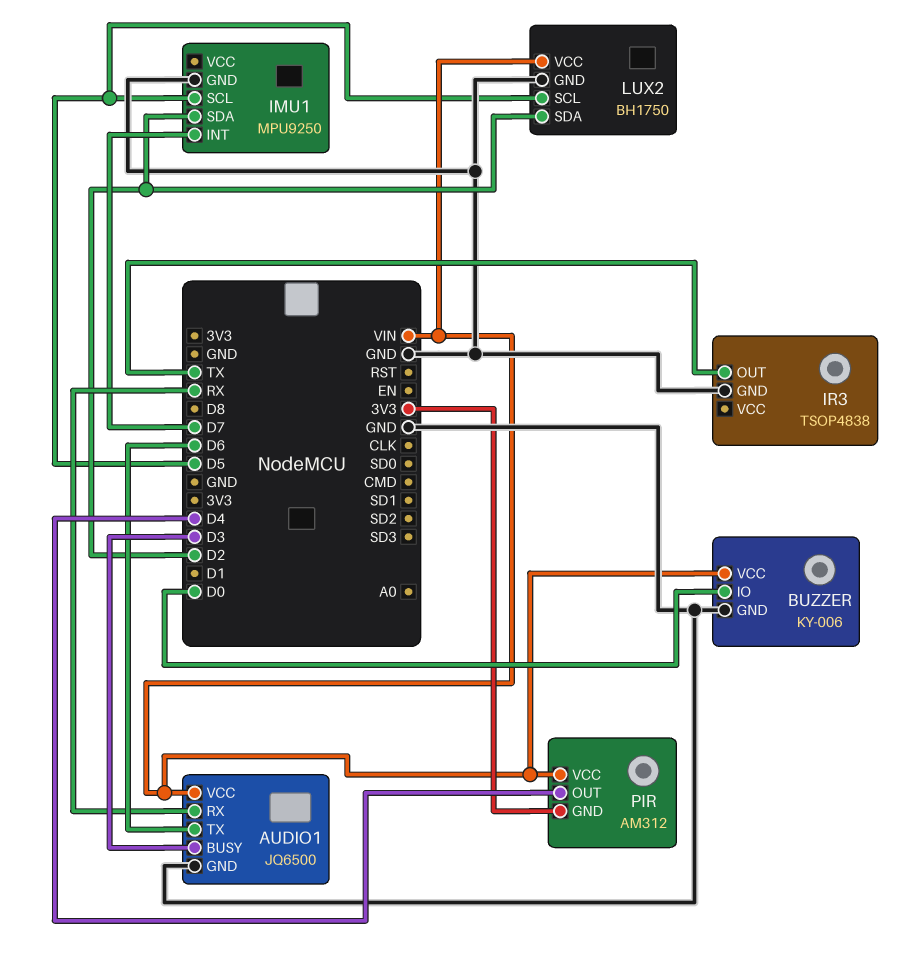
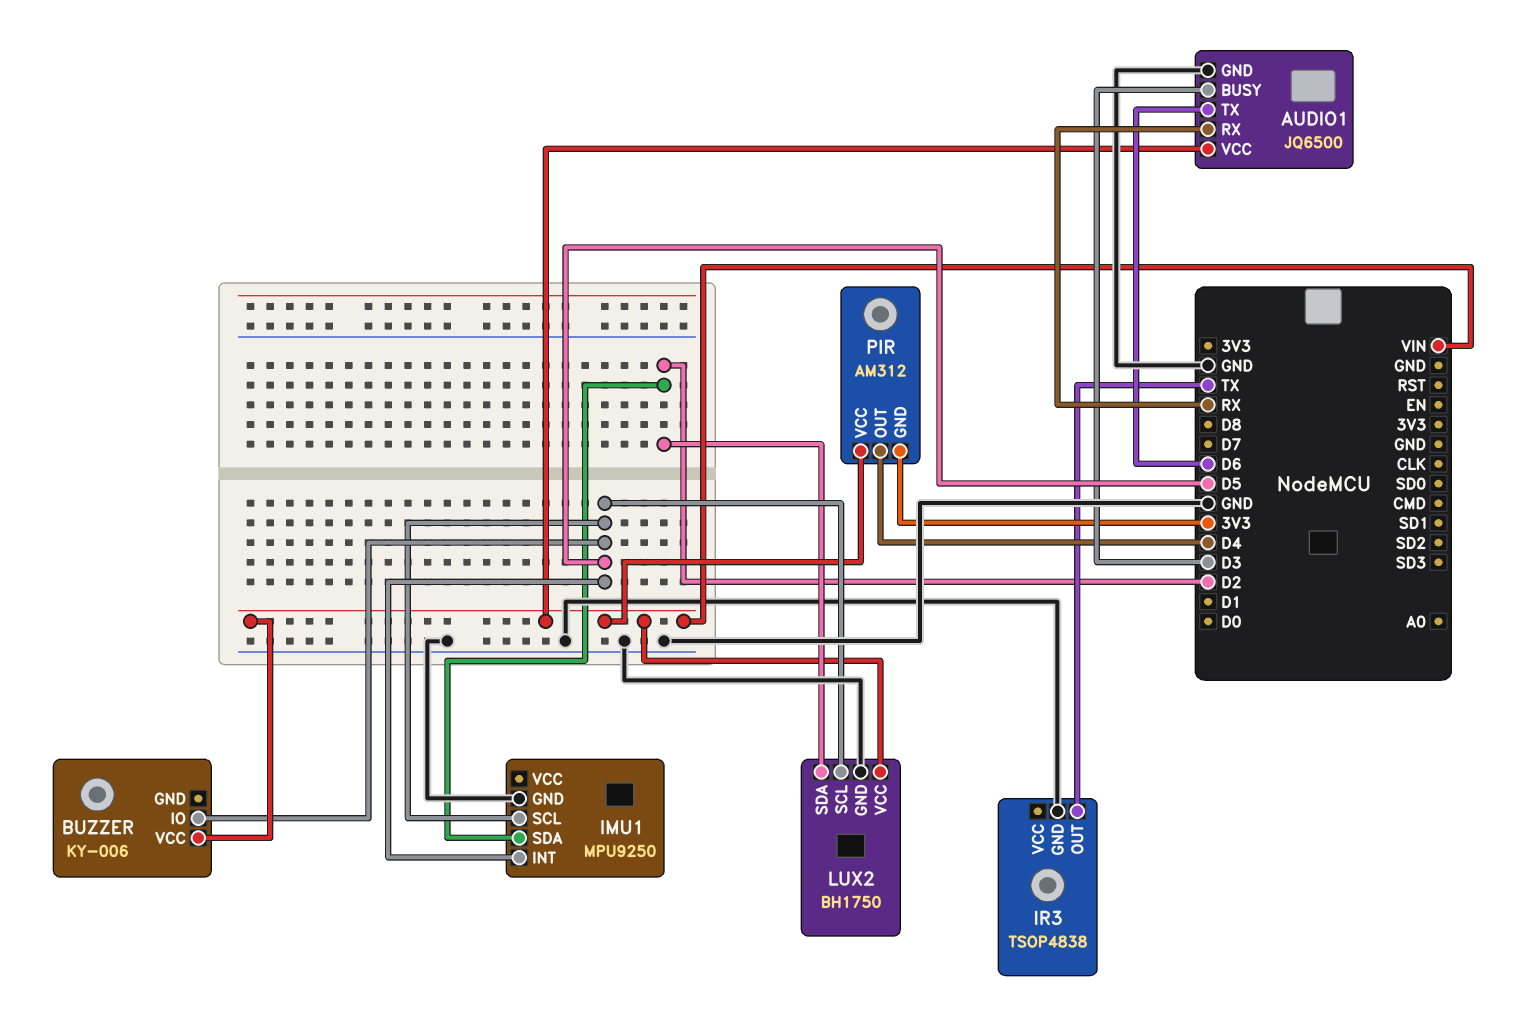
BUZZER pin GND: GND -> none
BUZZER pin IO: D0 -> D5
IMU1 pin INT: D7 -> D5

